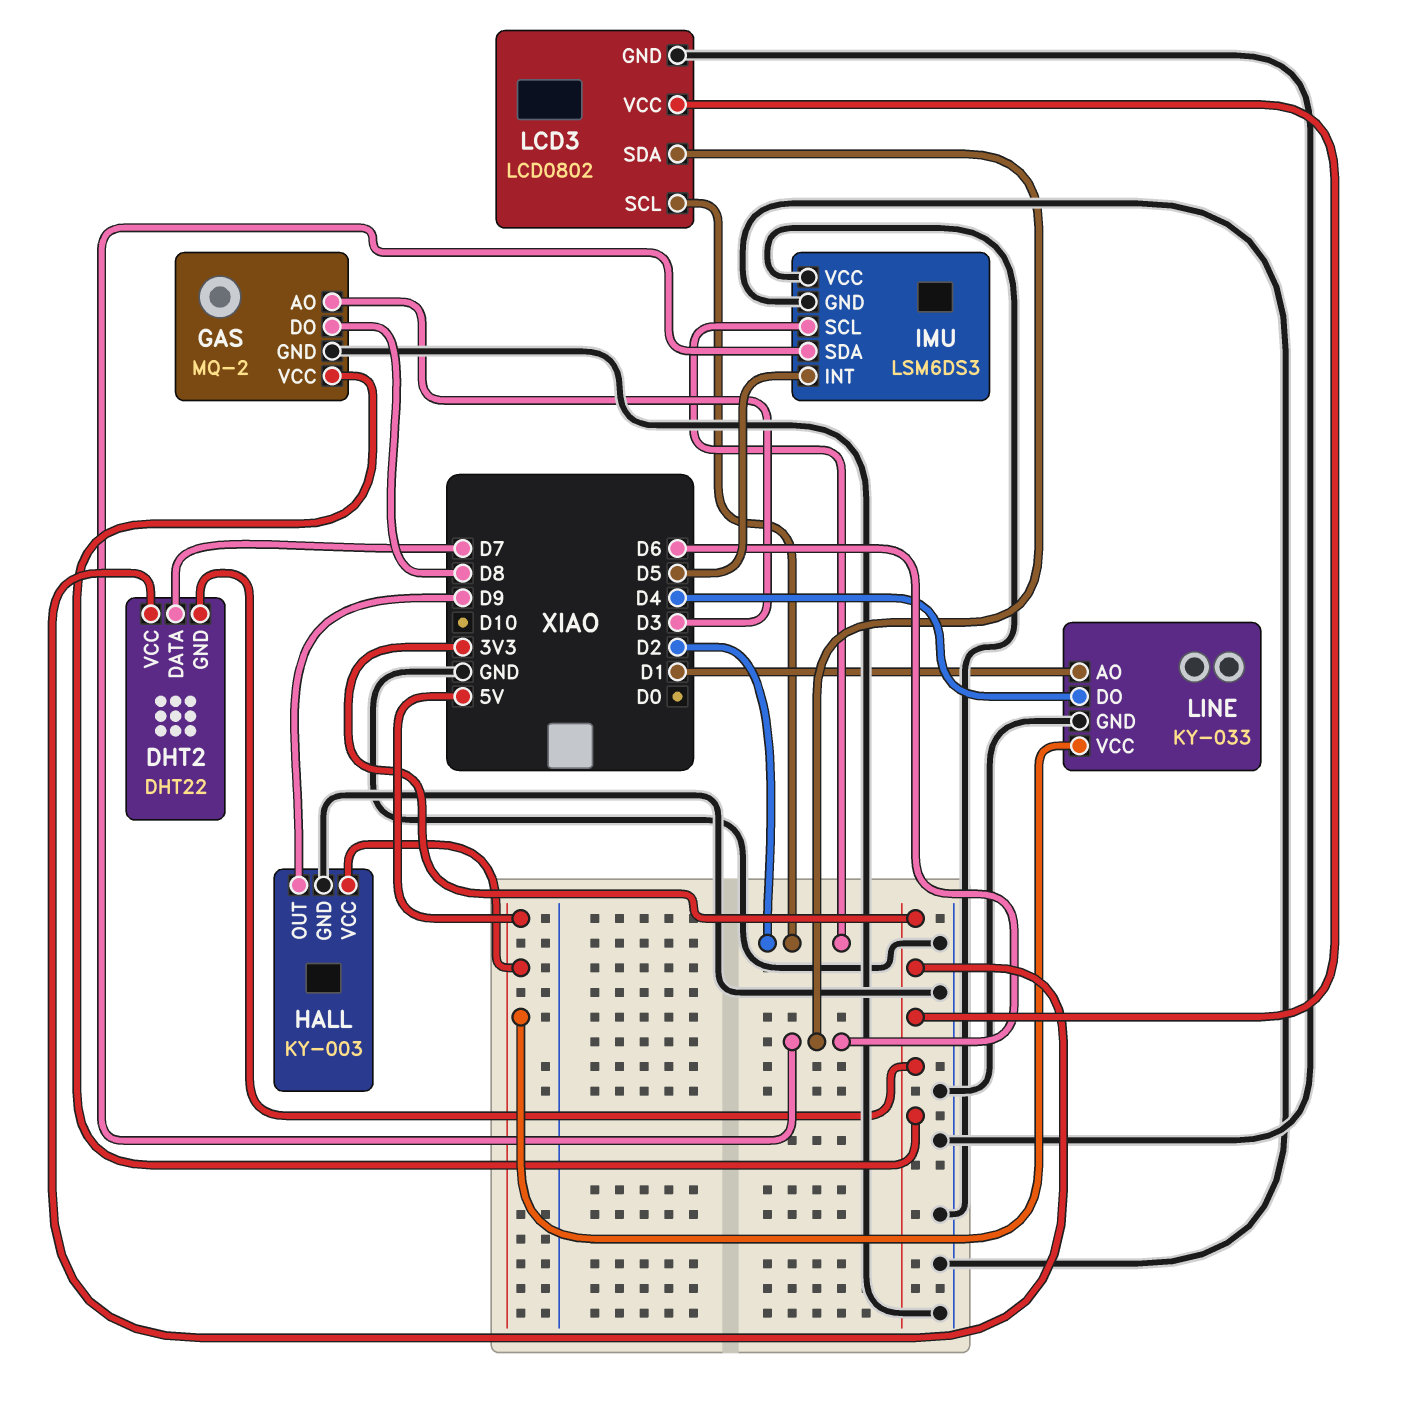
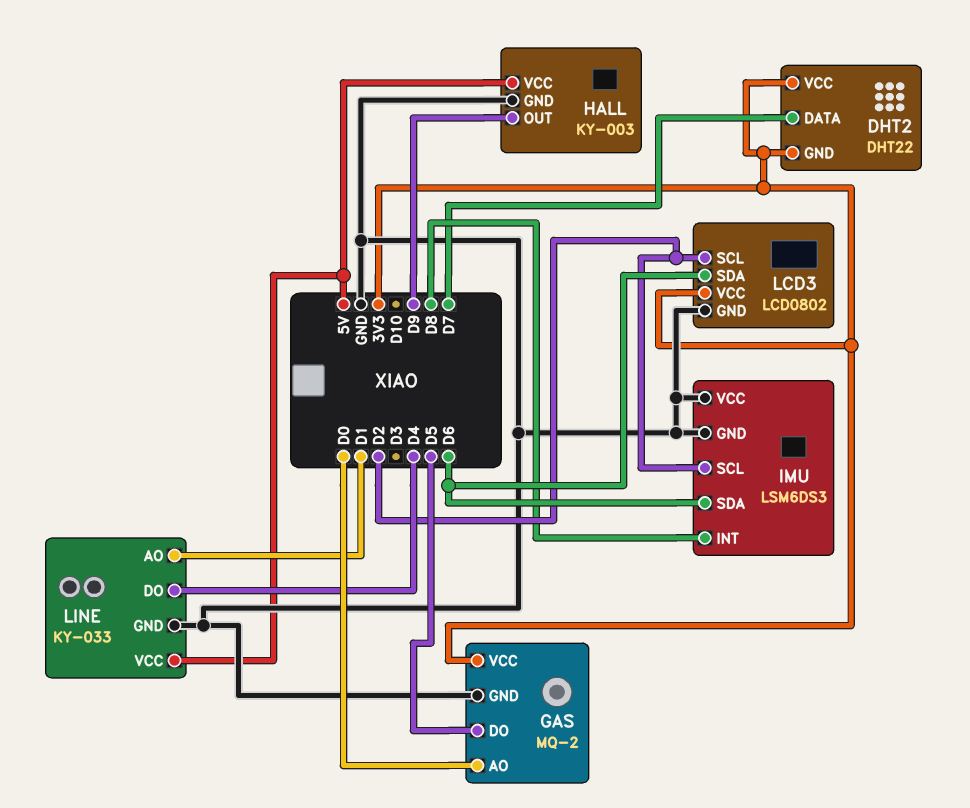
GAS pin AO: D3 -> D0
GAS pin DO: D8 -> D5
IMU pin INT: D5 -> D8

